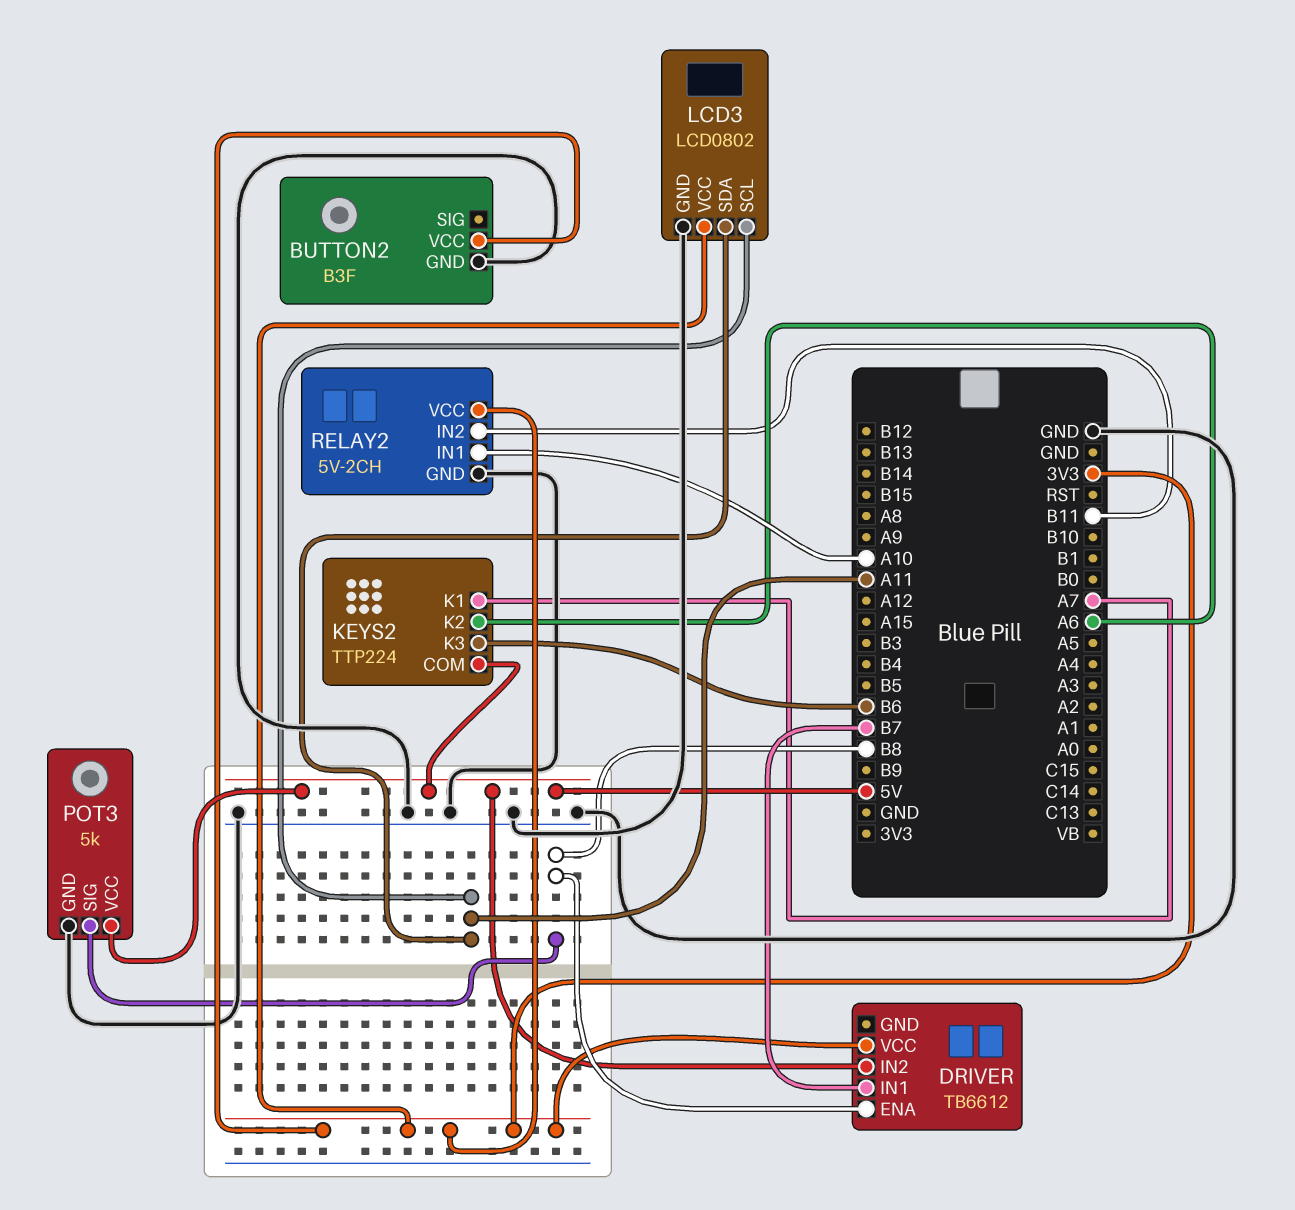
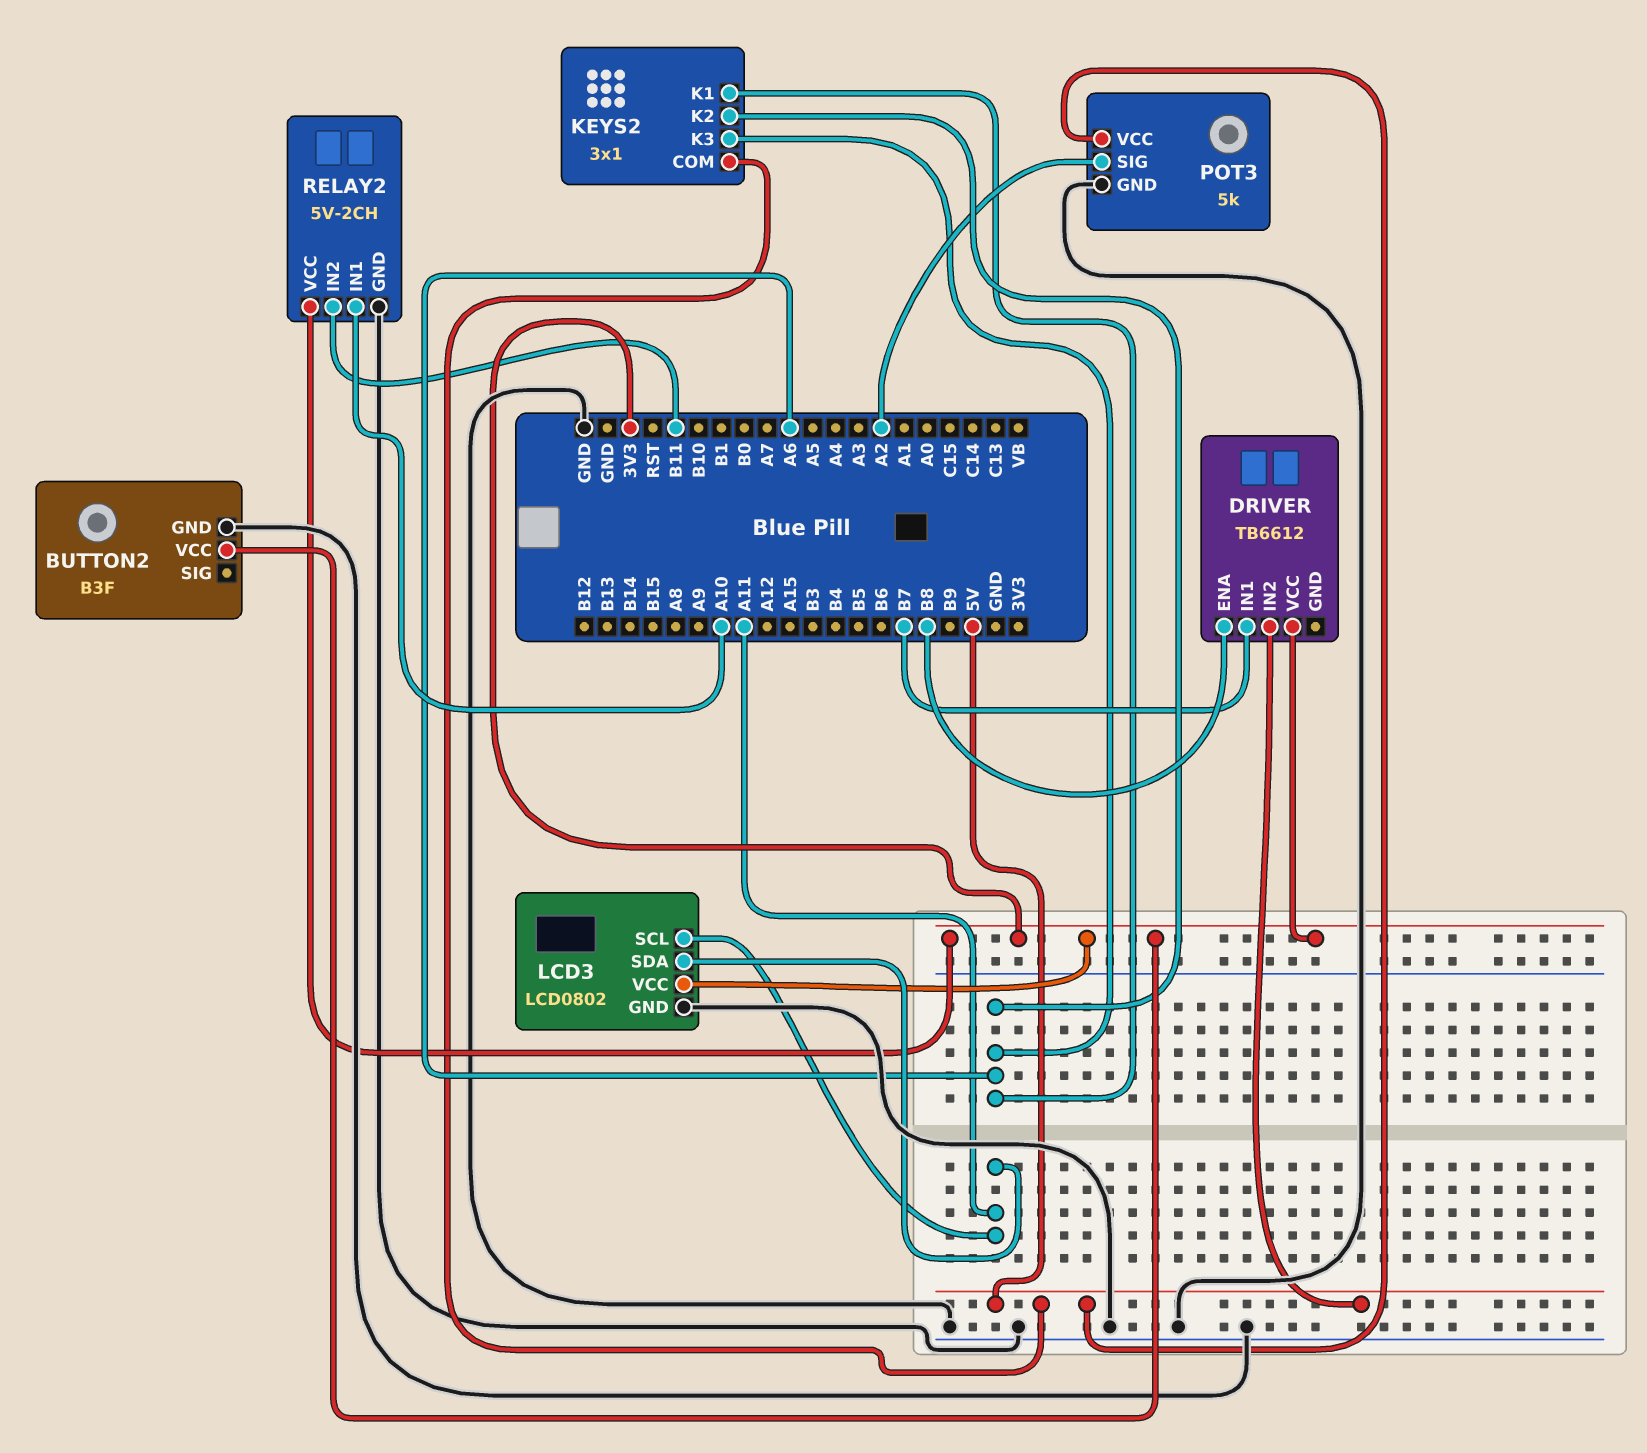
KEYS2: TTP224 -> 3x1
KEYS2 pin K1: A7 -> A6
KEYS2 pin K3: B6 -> A6
POT3 pin SIG: B8 -> A2

